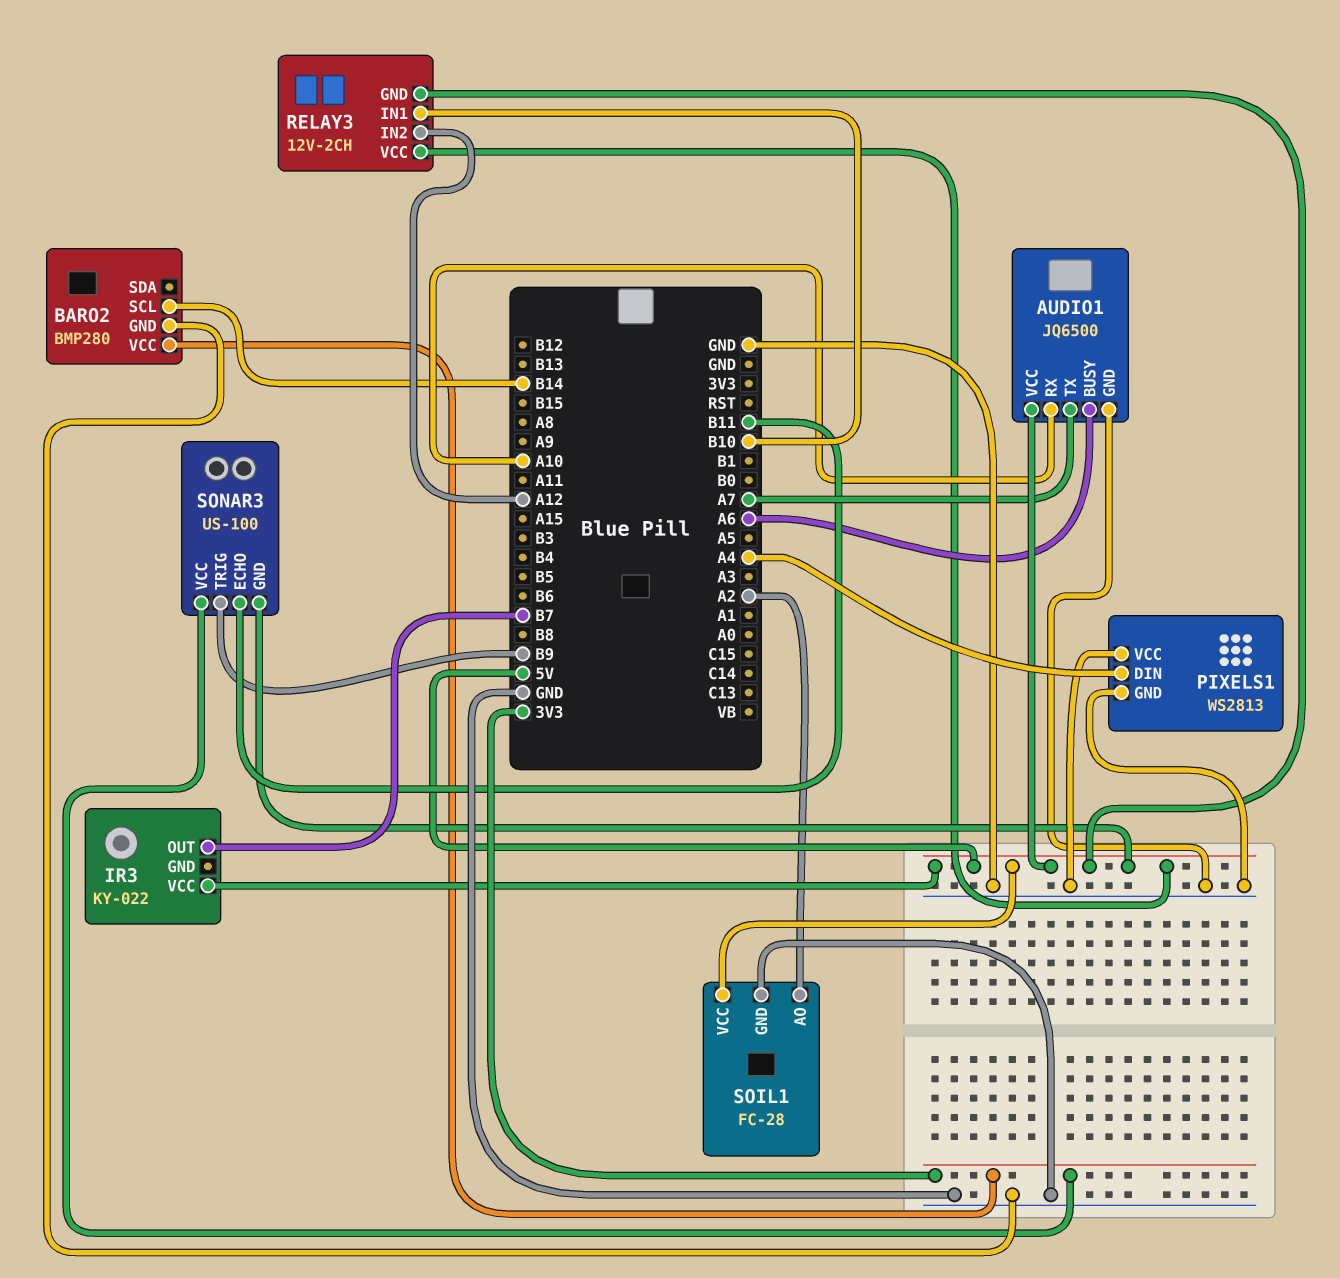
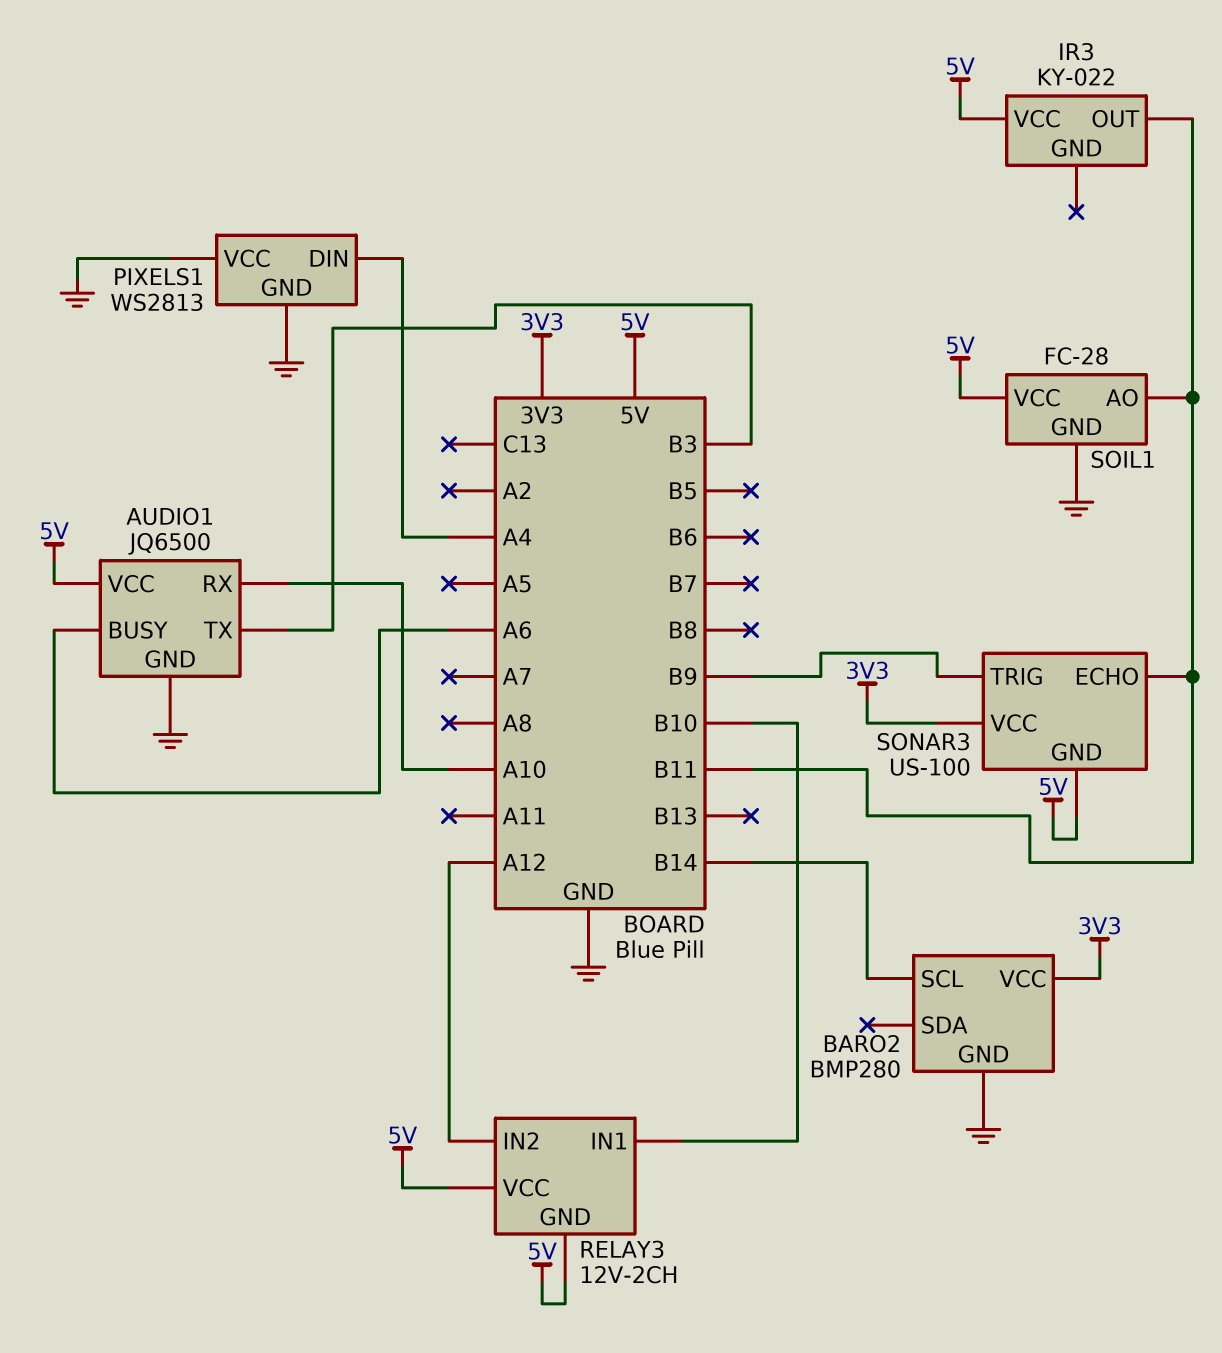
AUDIO1 pin TX: A7 -> B3
IR3 pin OUT: B7 -> B11
SOIL1 pin AO: A2 -> B11

